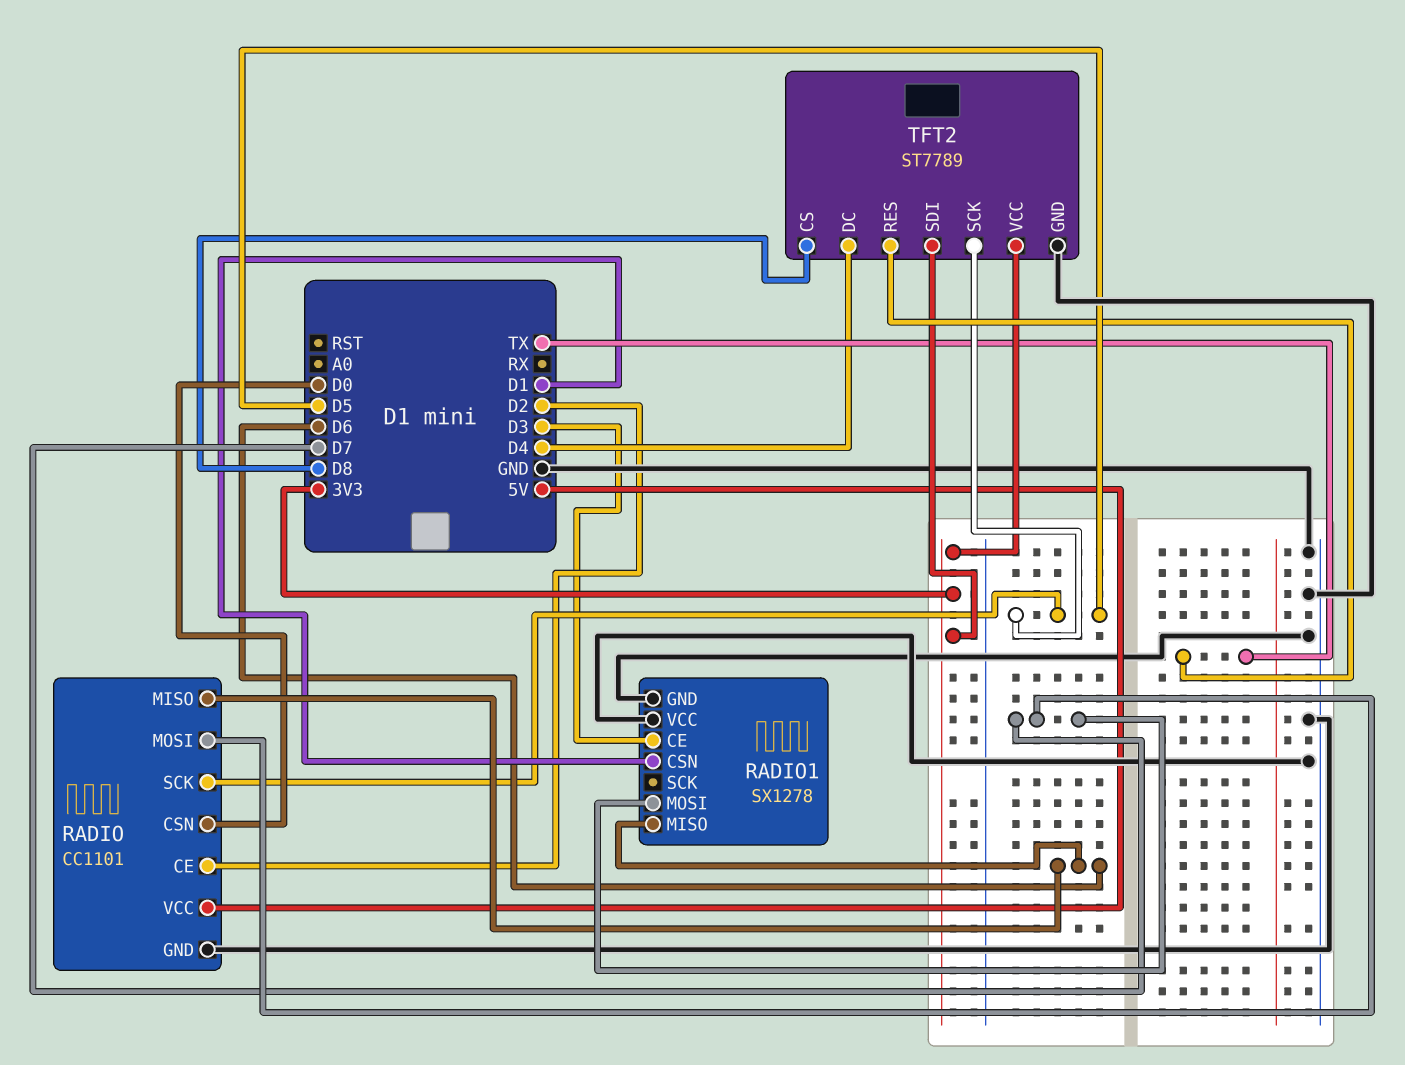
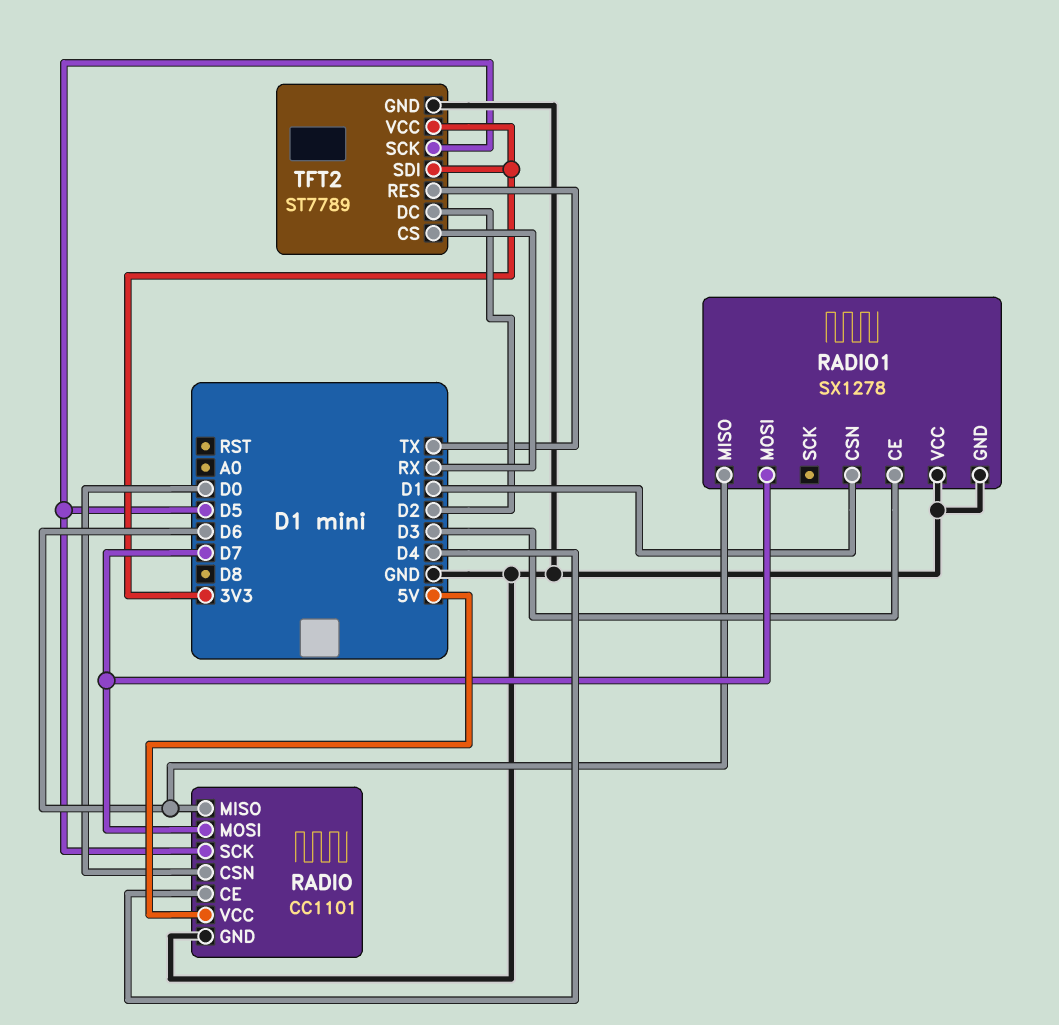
RADIO pin CE: D2 -> D4
TFT2 pin CS: D8 -> RX
TFT2 pin DC: D4 -> D2

